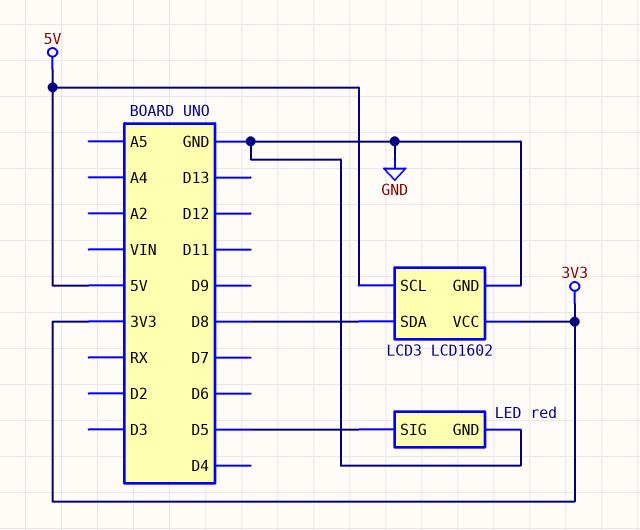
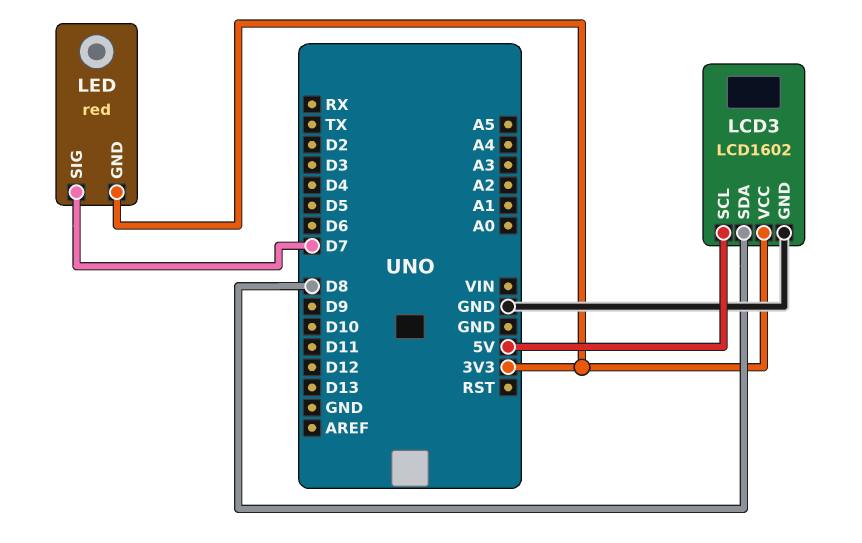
LED pin GND: GND -> 3V3
LED pin SIG: D5 -> D7

